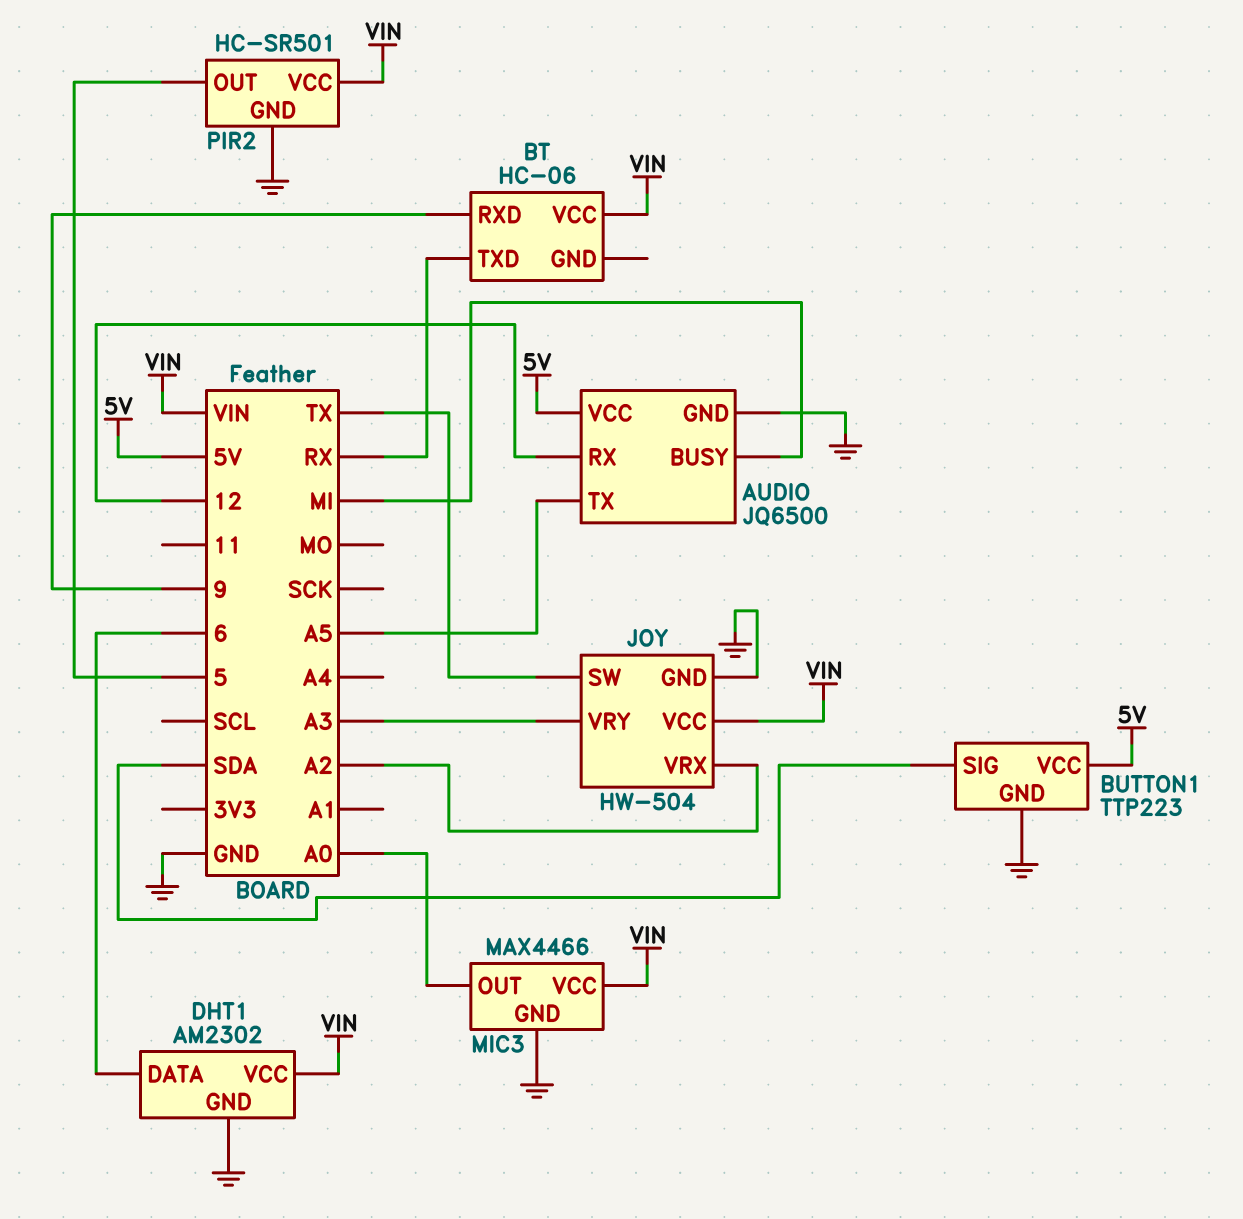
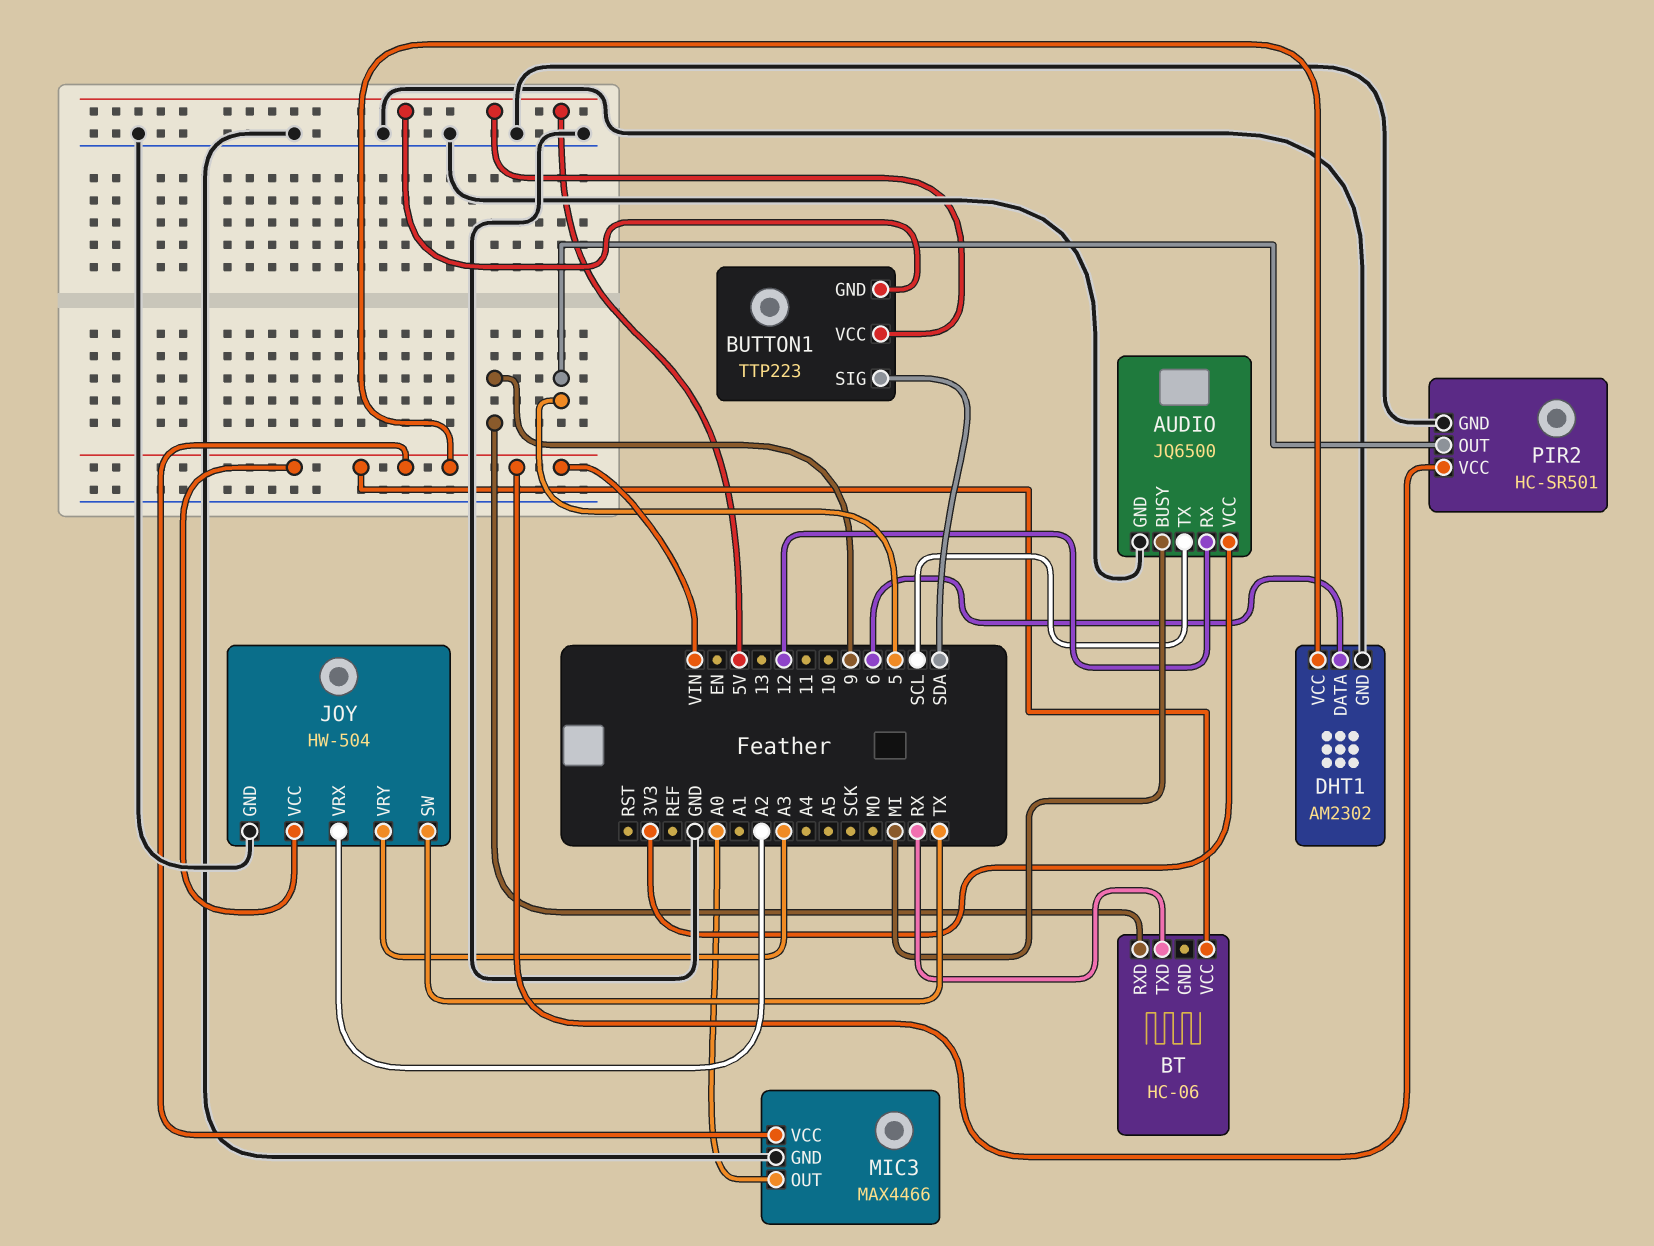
AUDIO pin TX: A5 -> SCL
AUDIO pin VCC: 5V -> 3V3
BUTTON1 pin GND: GND -> 5V

